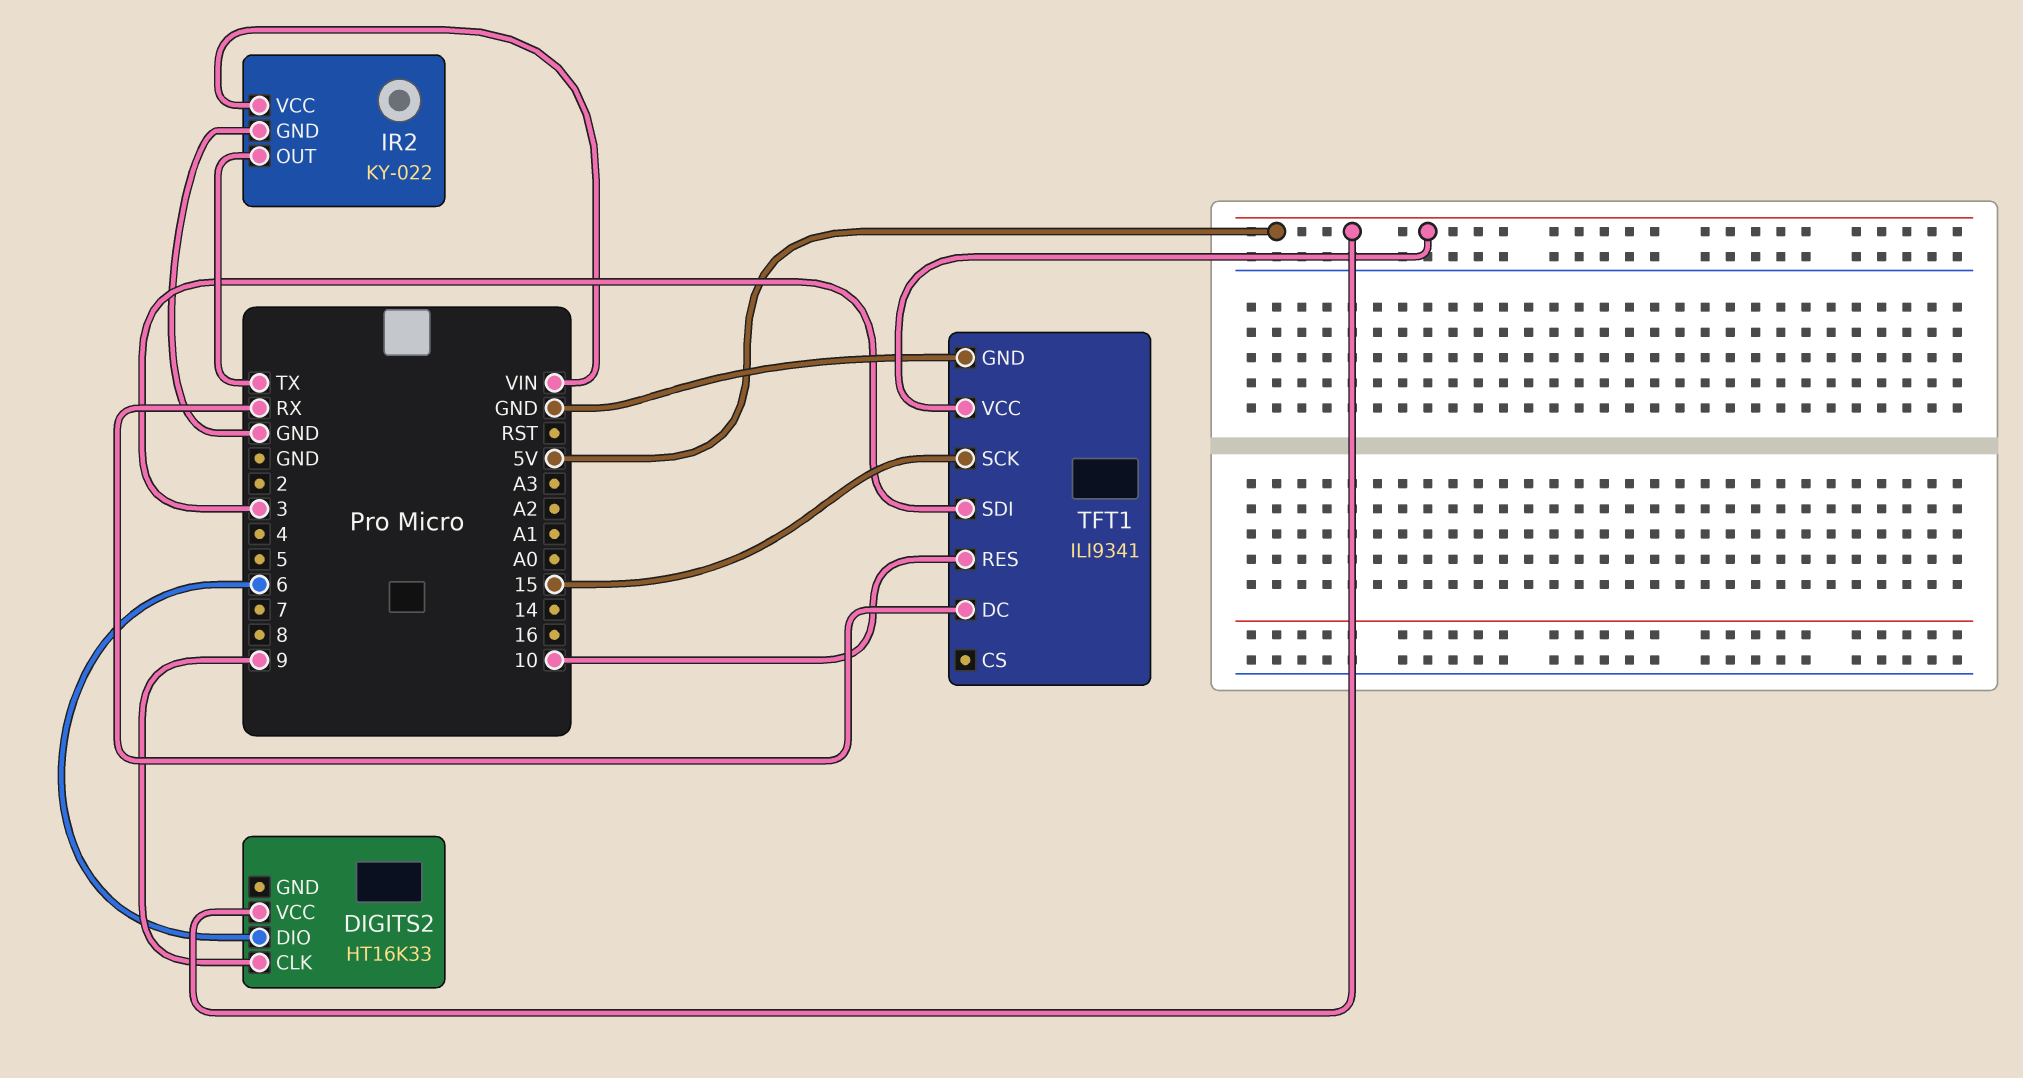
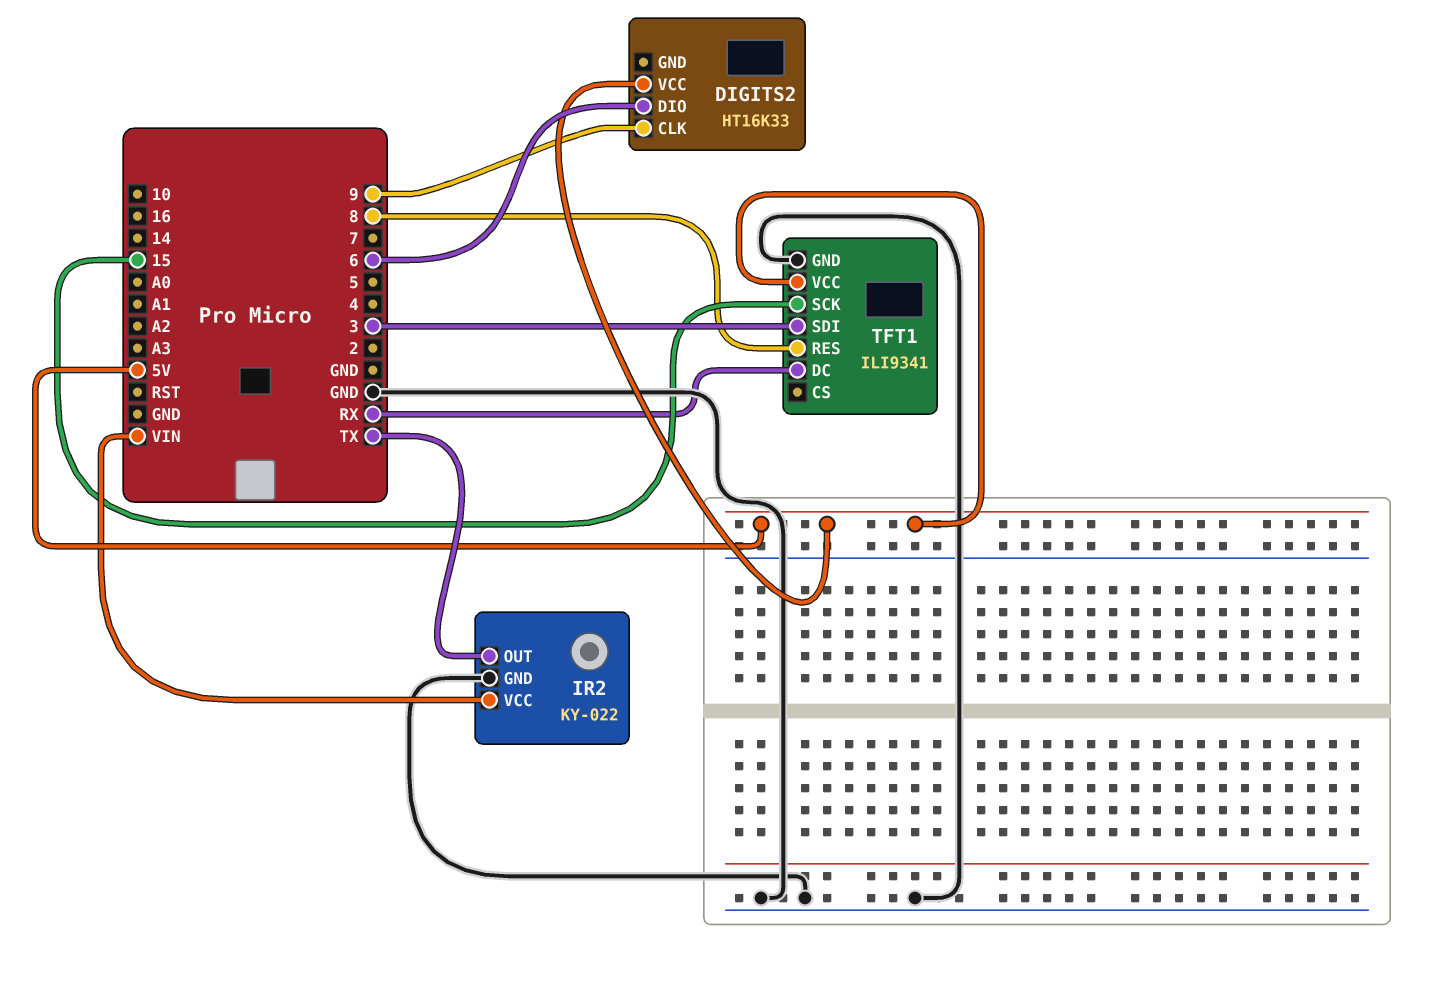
TFT1 pin RES: 10 -> 8

